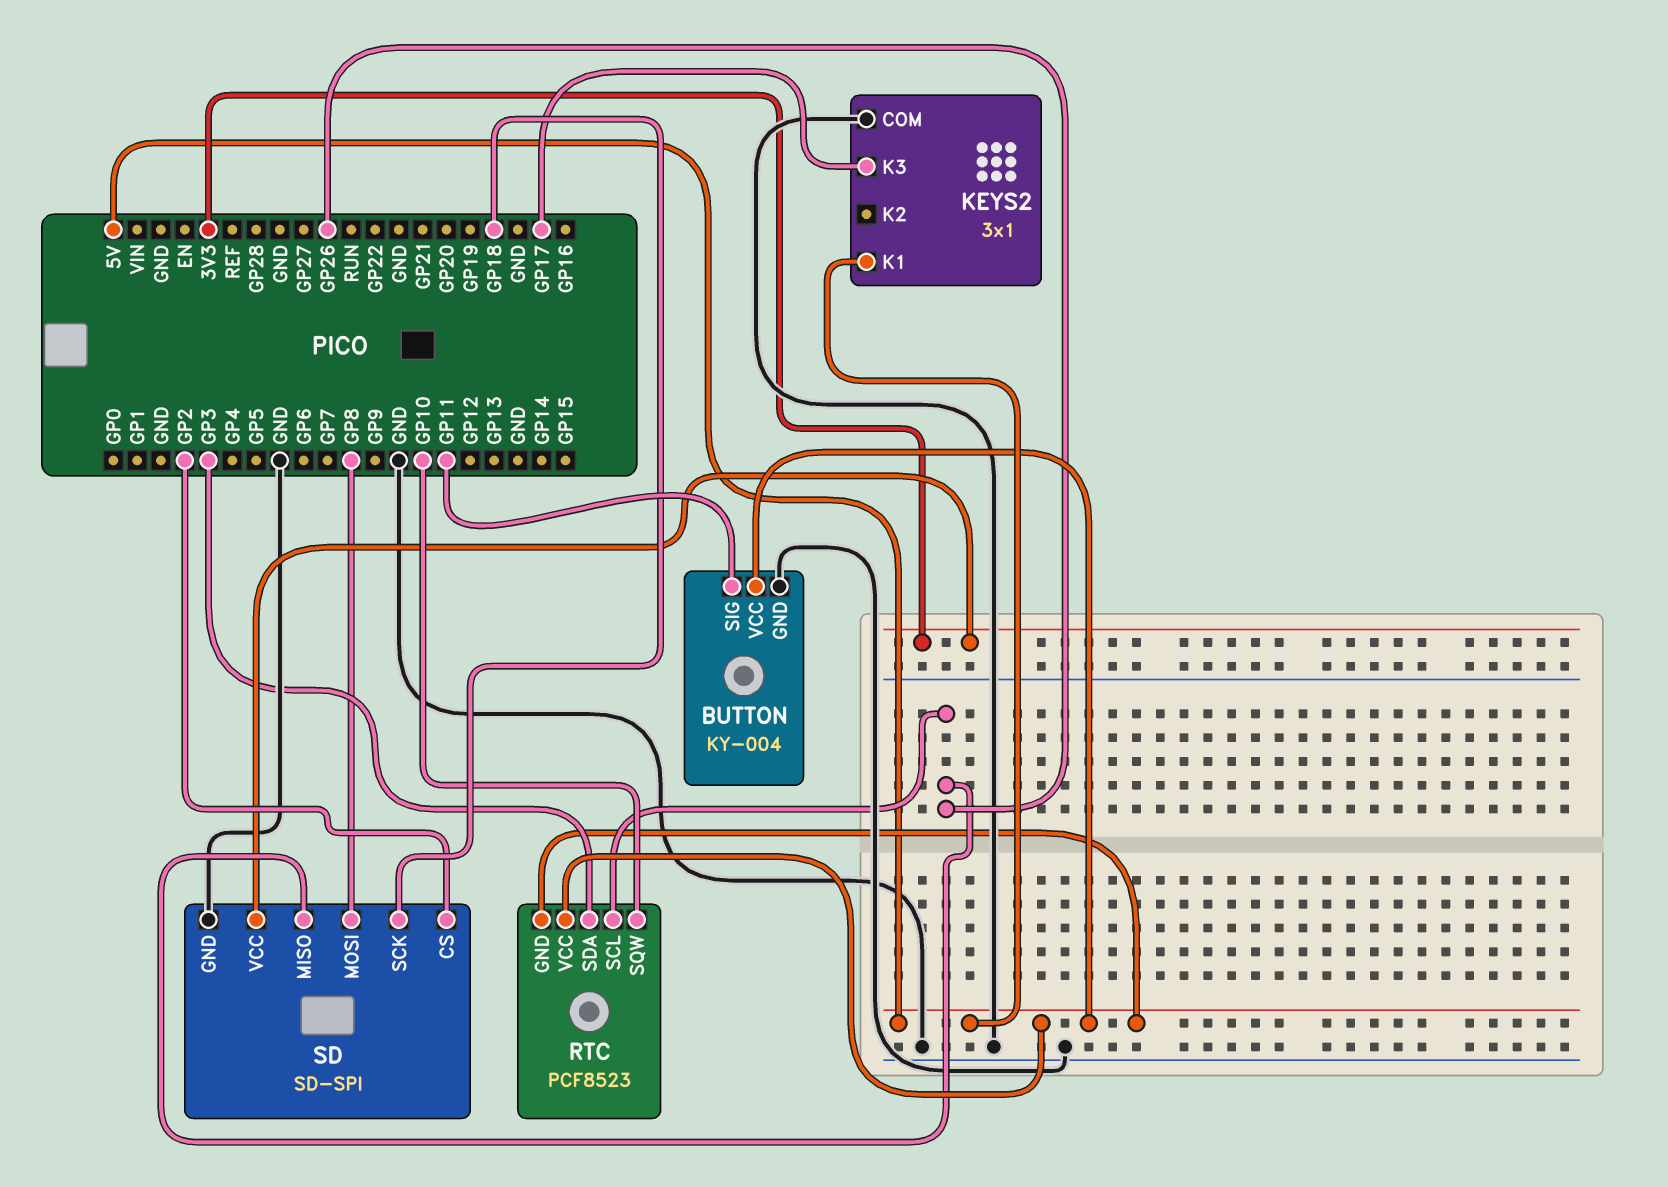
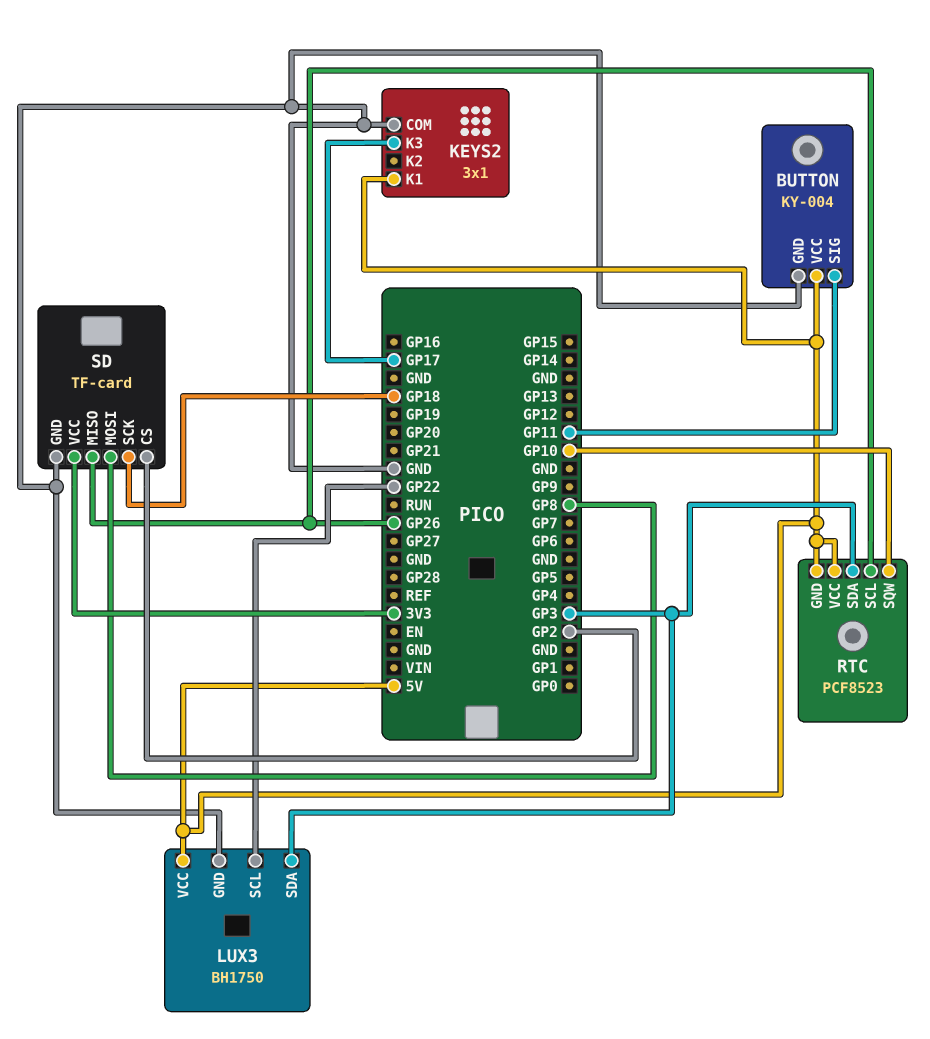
LUX3: none -> BH1750
LUX3 pin GND: none -> GND
LUX3 pin SCL: none -> GP22
LUX3 pin SDA: none -> GP3
LUX3 pin VCC: none -> 5V
SD: SD-SPI -> TF-card

